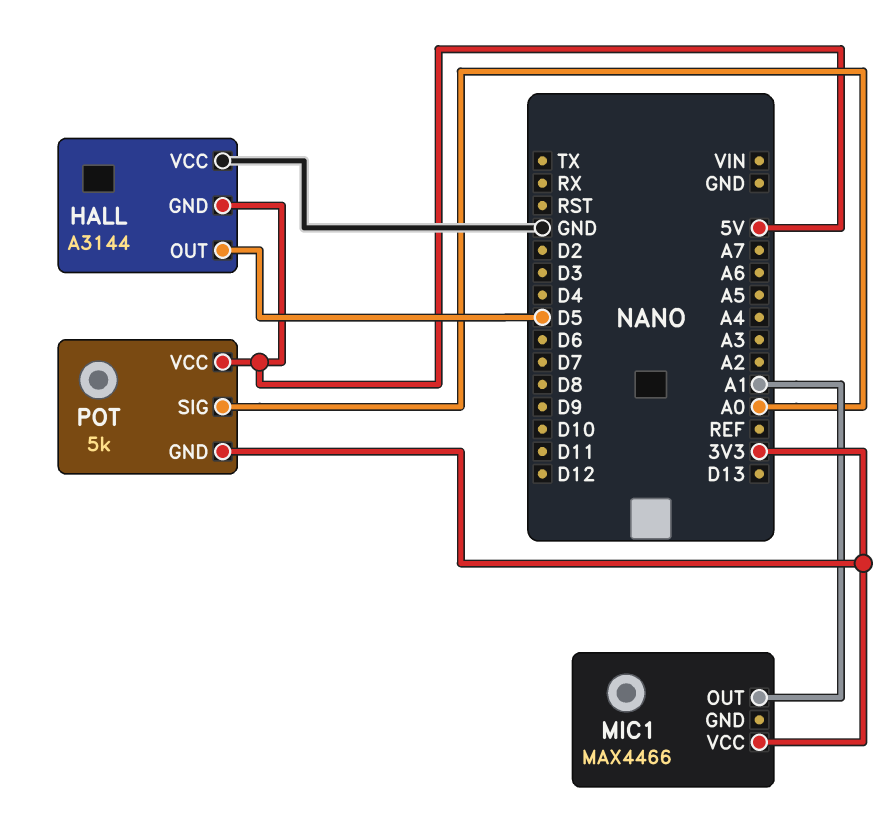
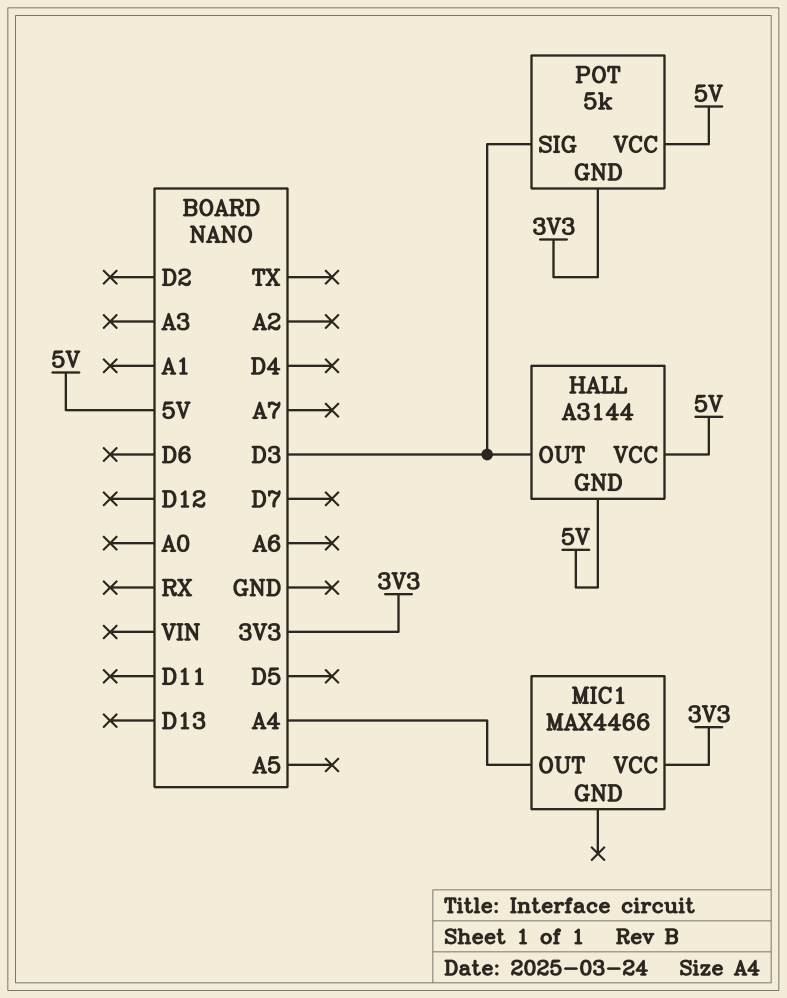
HALL pin OUT: D5 -> D3
HALL pin VCC: GND -> 5V
MIC1 pin OUT: A1 -> A4
POT pin SIG: A0 -> D3

